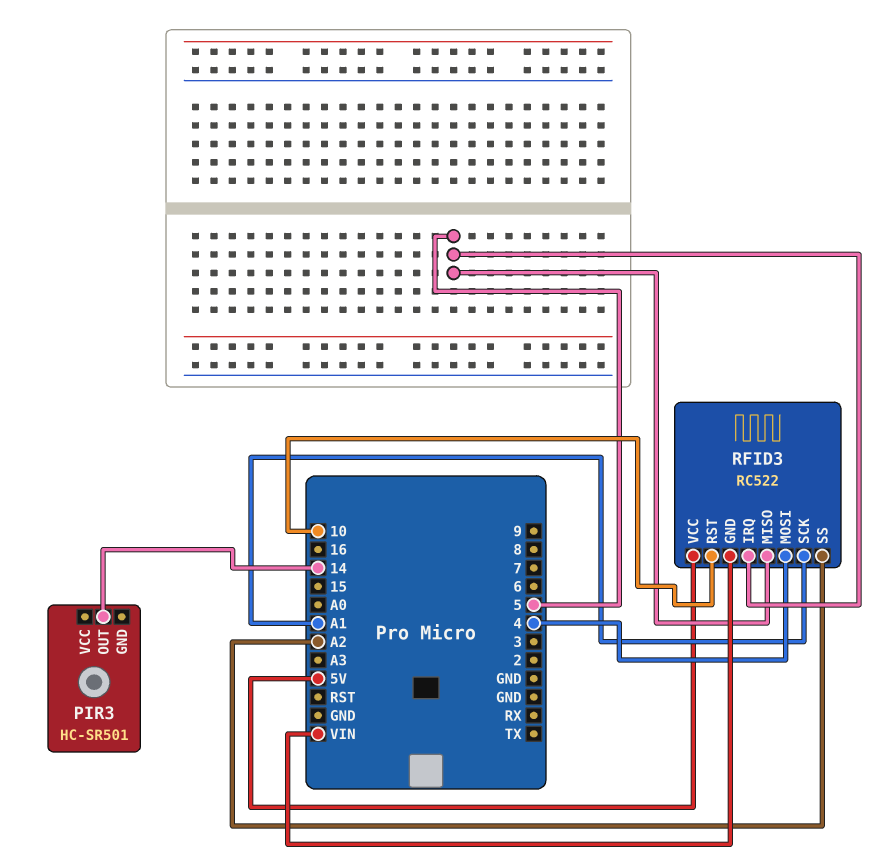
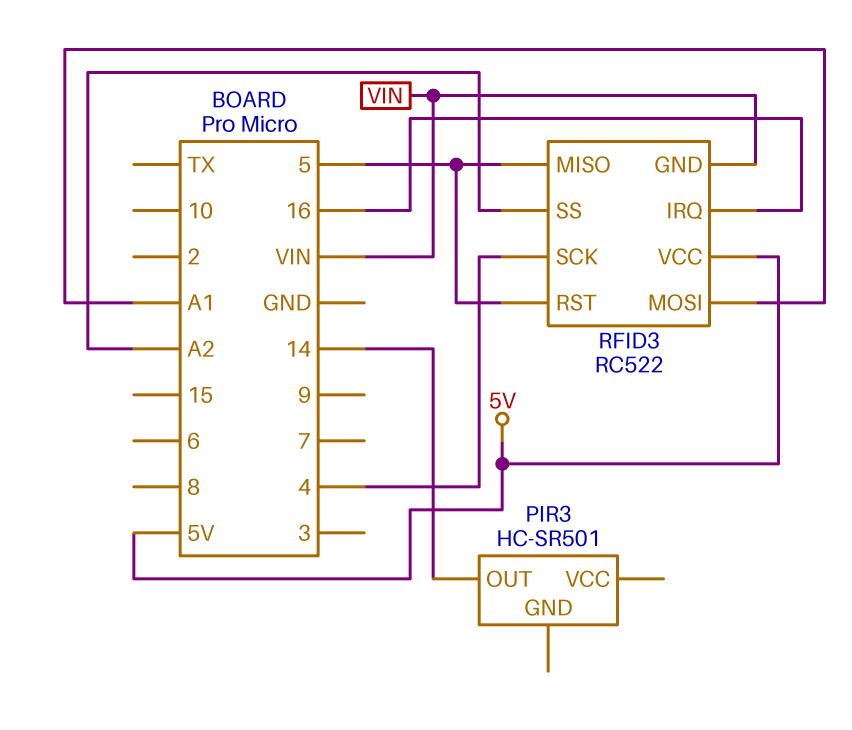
RFID3 pin IRQ: 5 -> 16
RFID3 pin MOSI: 4 -> A1
RFID3 pin RST: 10 -> 5
RFID3 pin SCK: A1 -> 4

